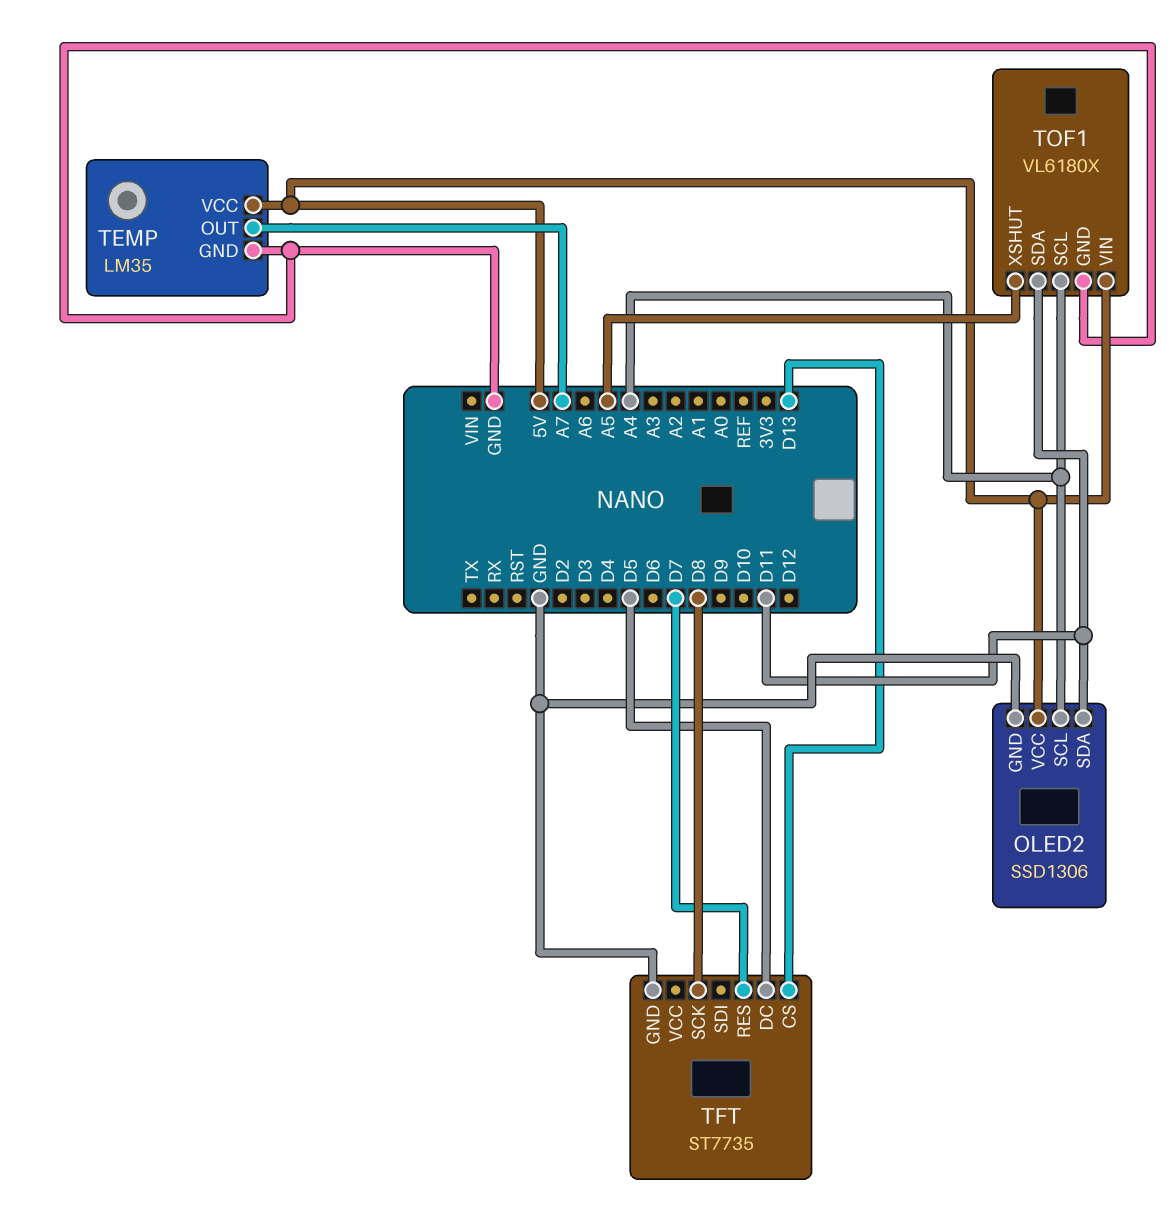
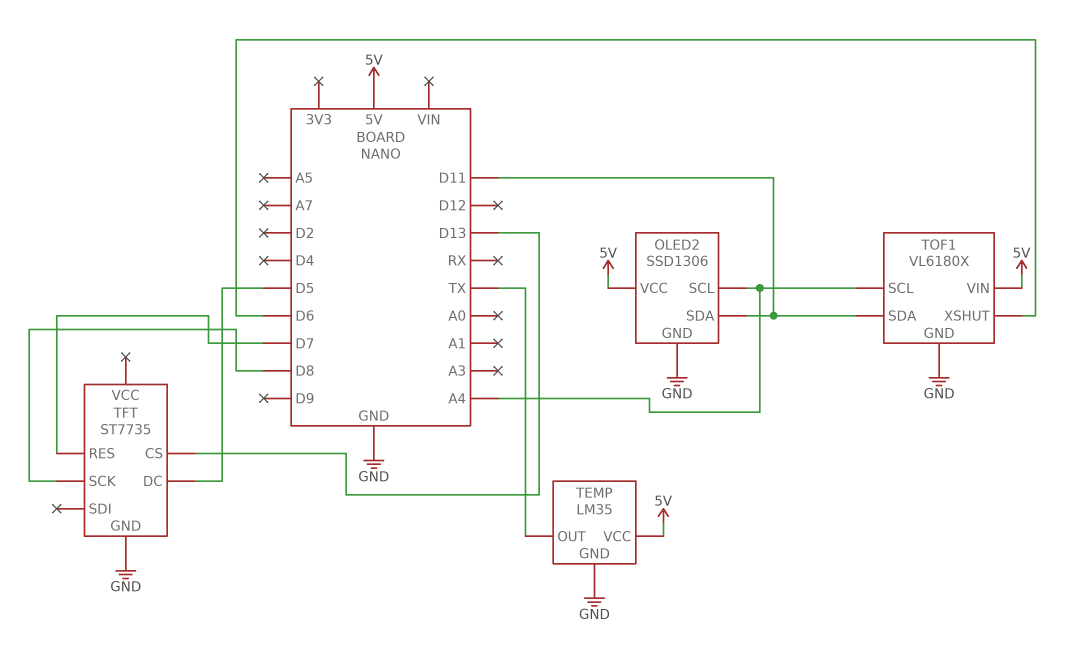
TEMP pin OUT: A7 -> TX
TOF1 pin XSHUT: A5 -> D6

